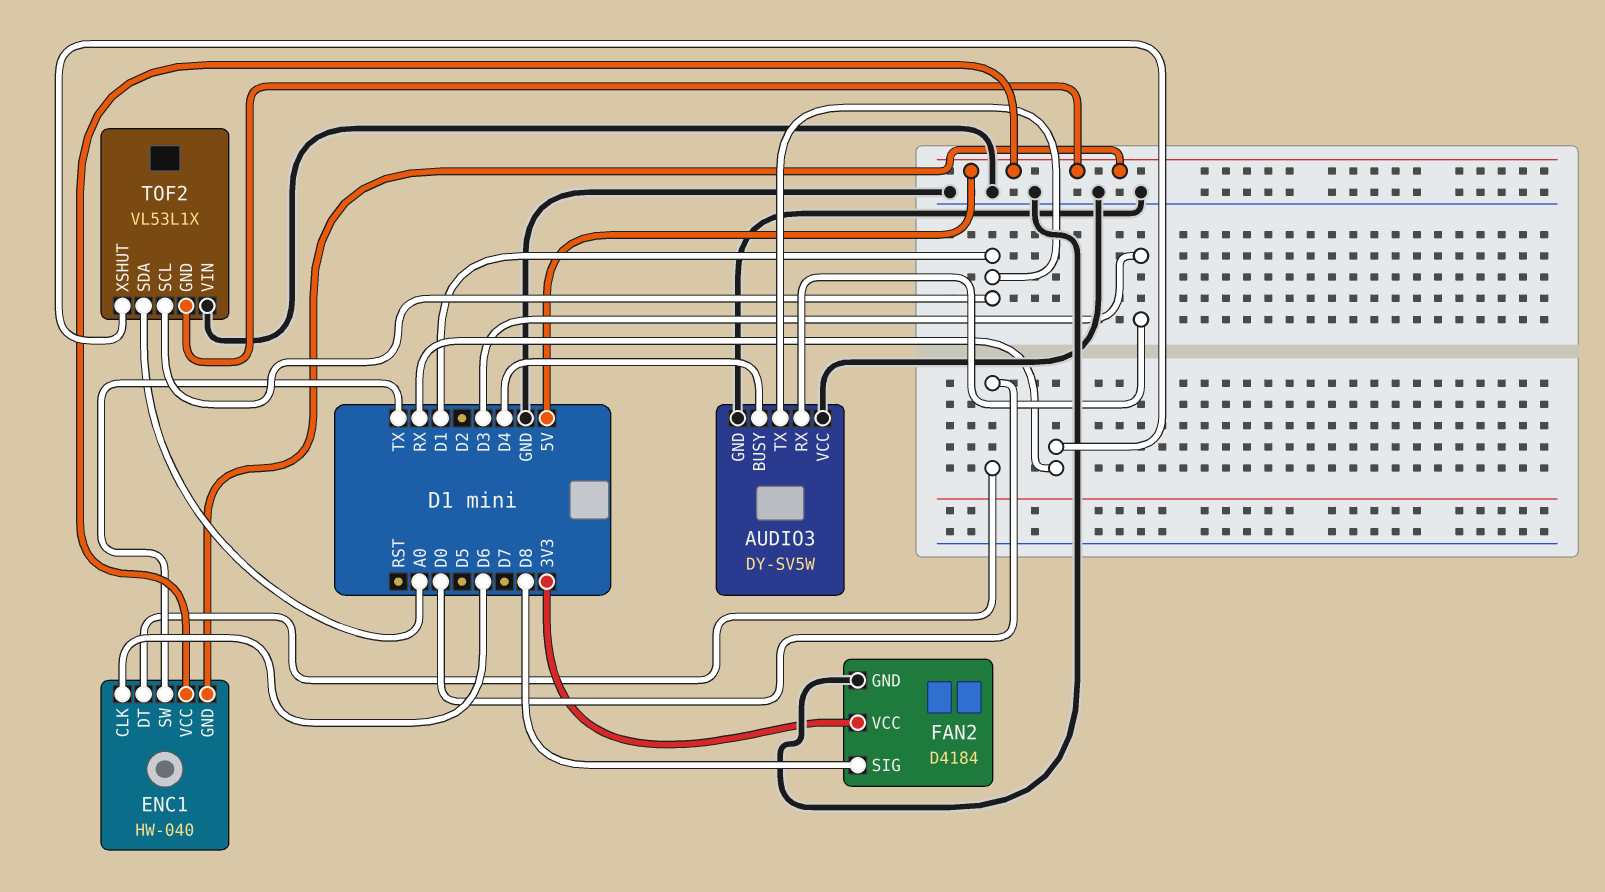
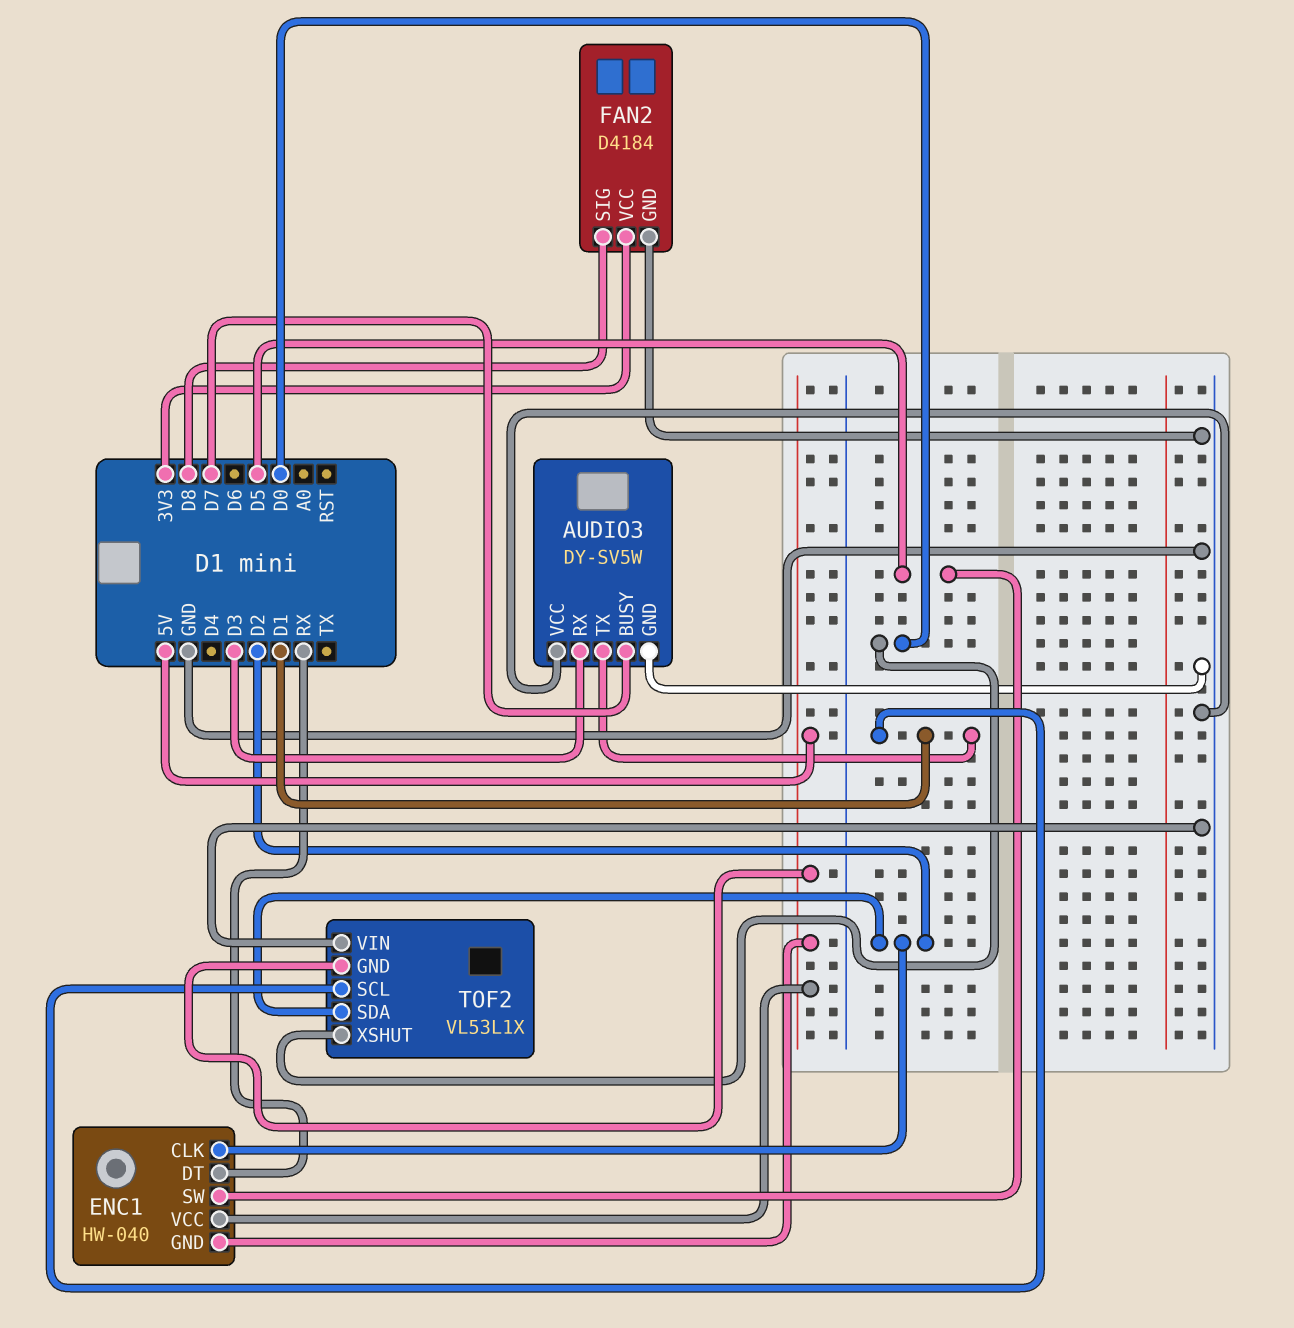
AUDIO3 pin BUSY: D4 -> D7
ENC1 pin CLK: D6 -> D2
ENC1 pin DT: D0 -> RX
ENC1 pin SW: TX -> D5
TOF2 pin SDA: A0 -> D2
TOF2 pin XSHUT: RX -> D0

